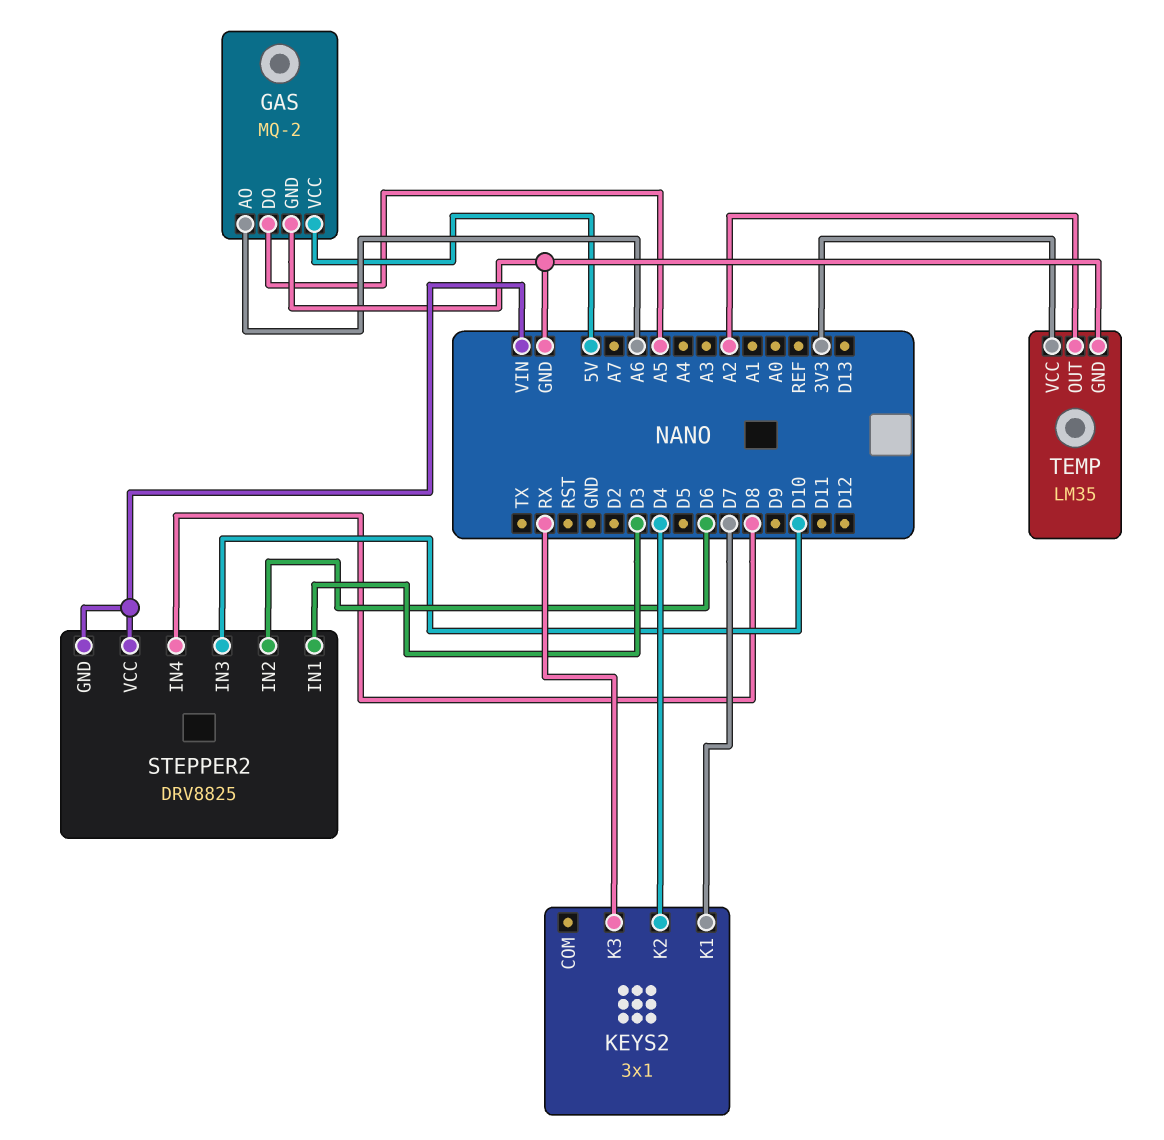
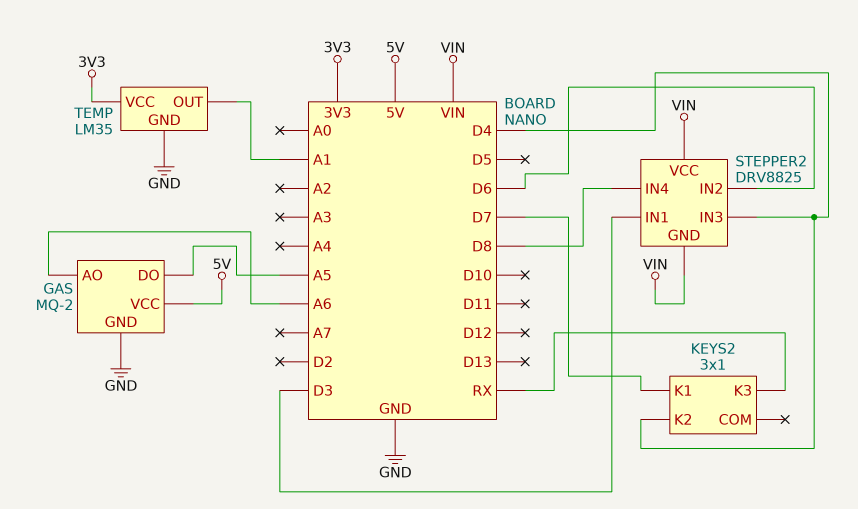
STEPPER2 pin IN3: D10 -> D4
TEMP pin OUT: A2 -> A1

